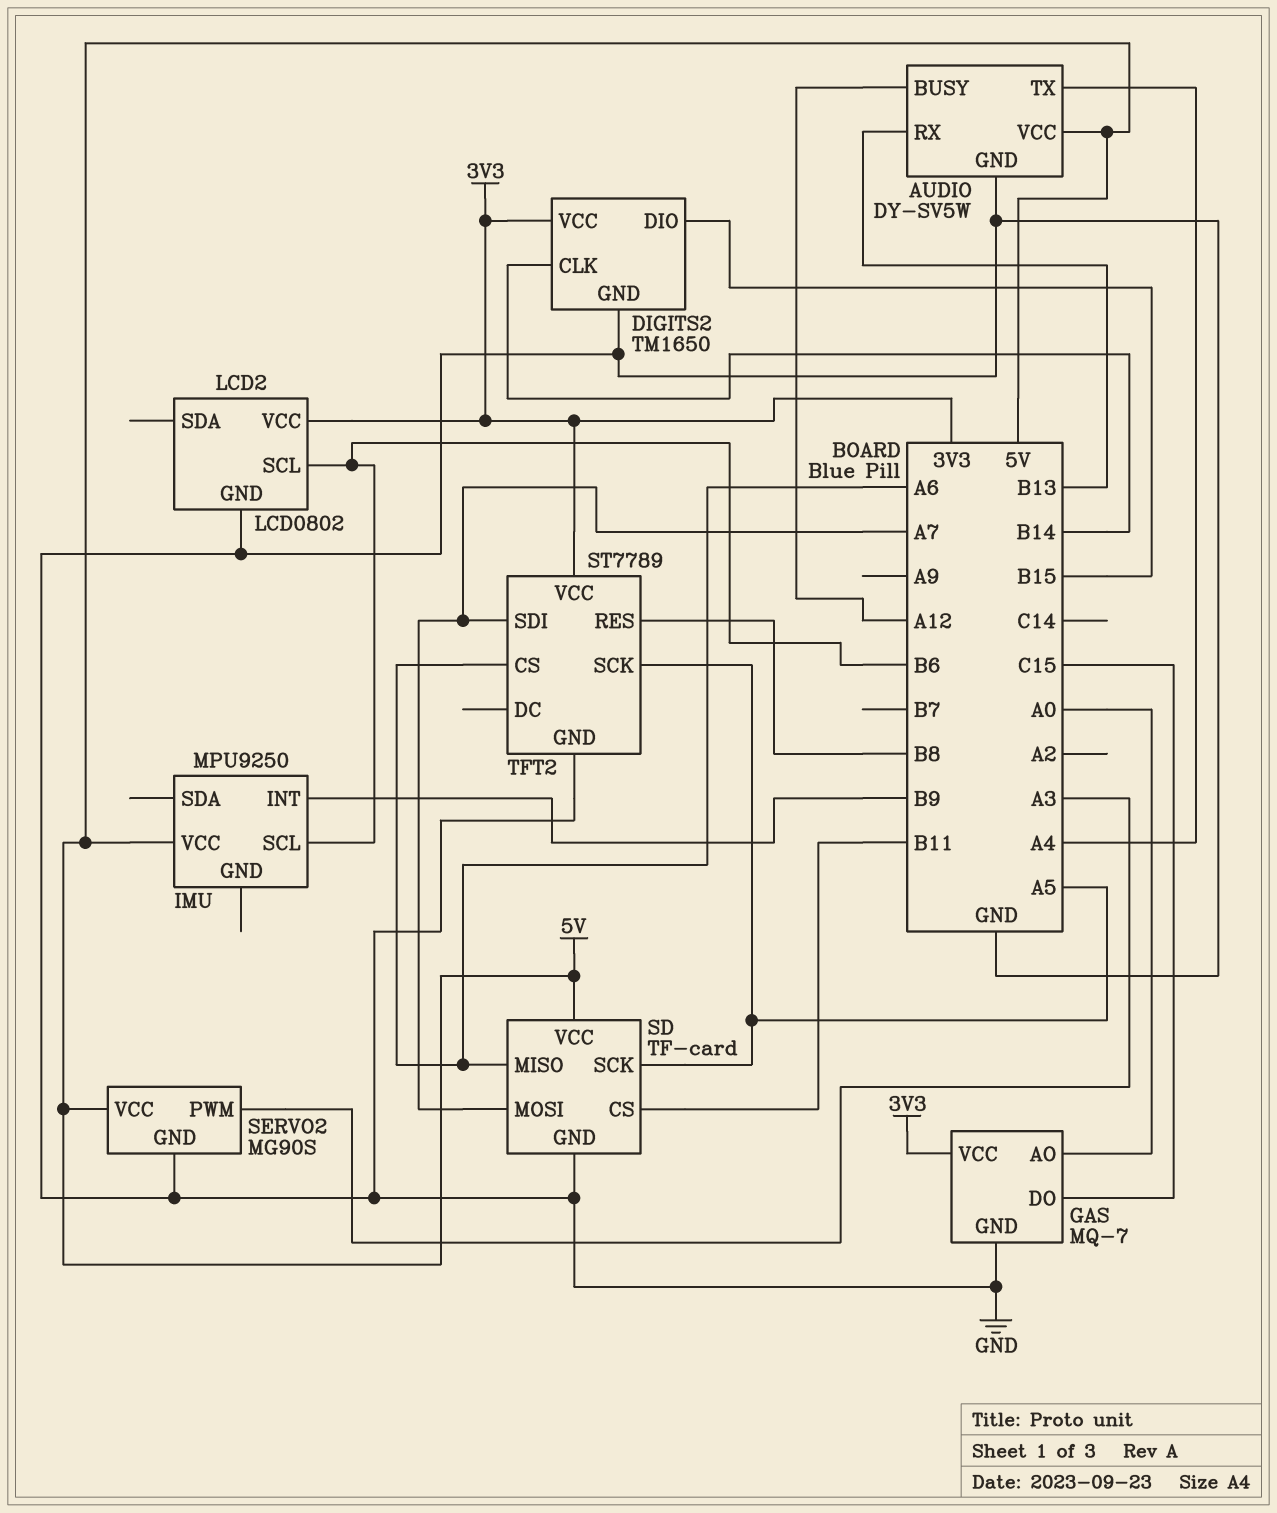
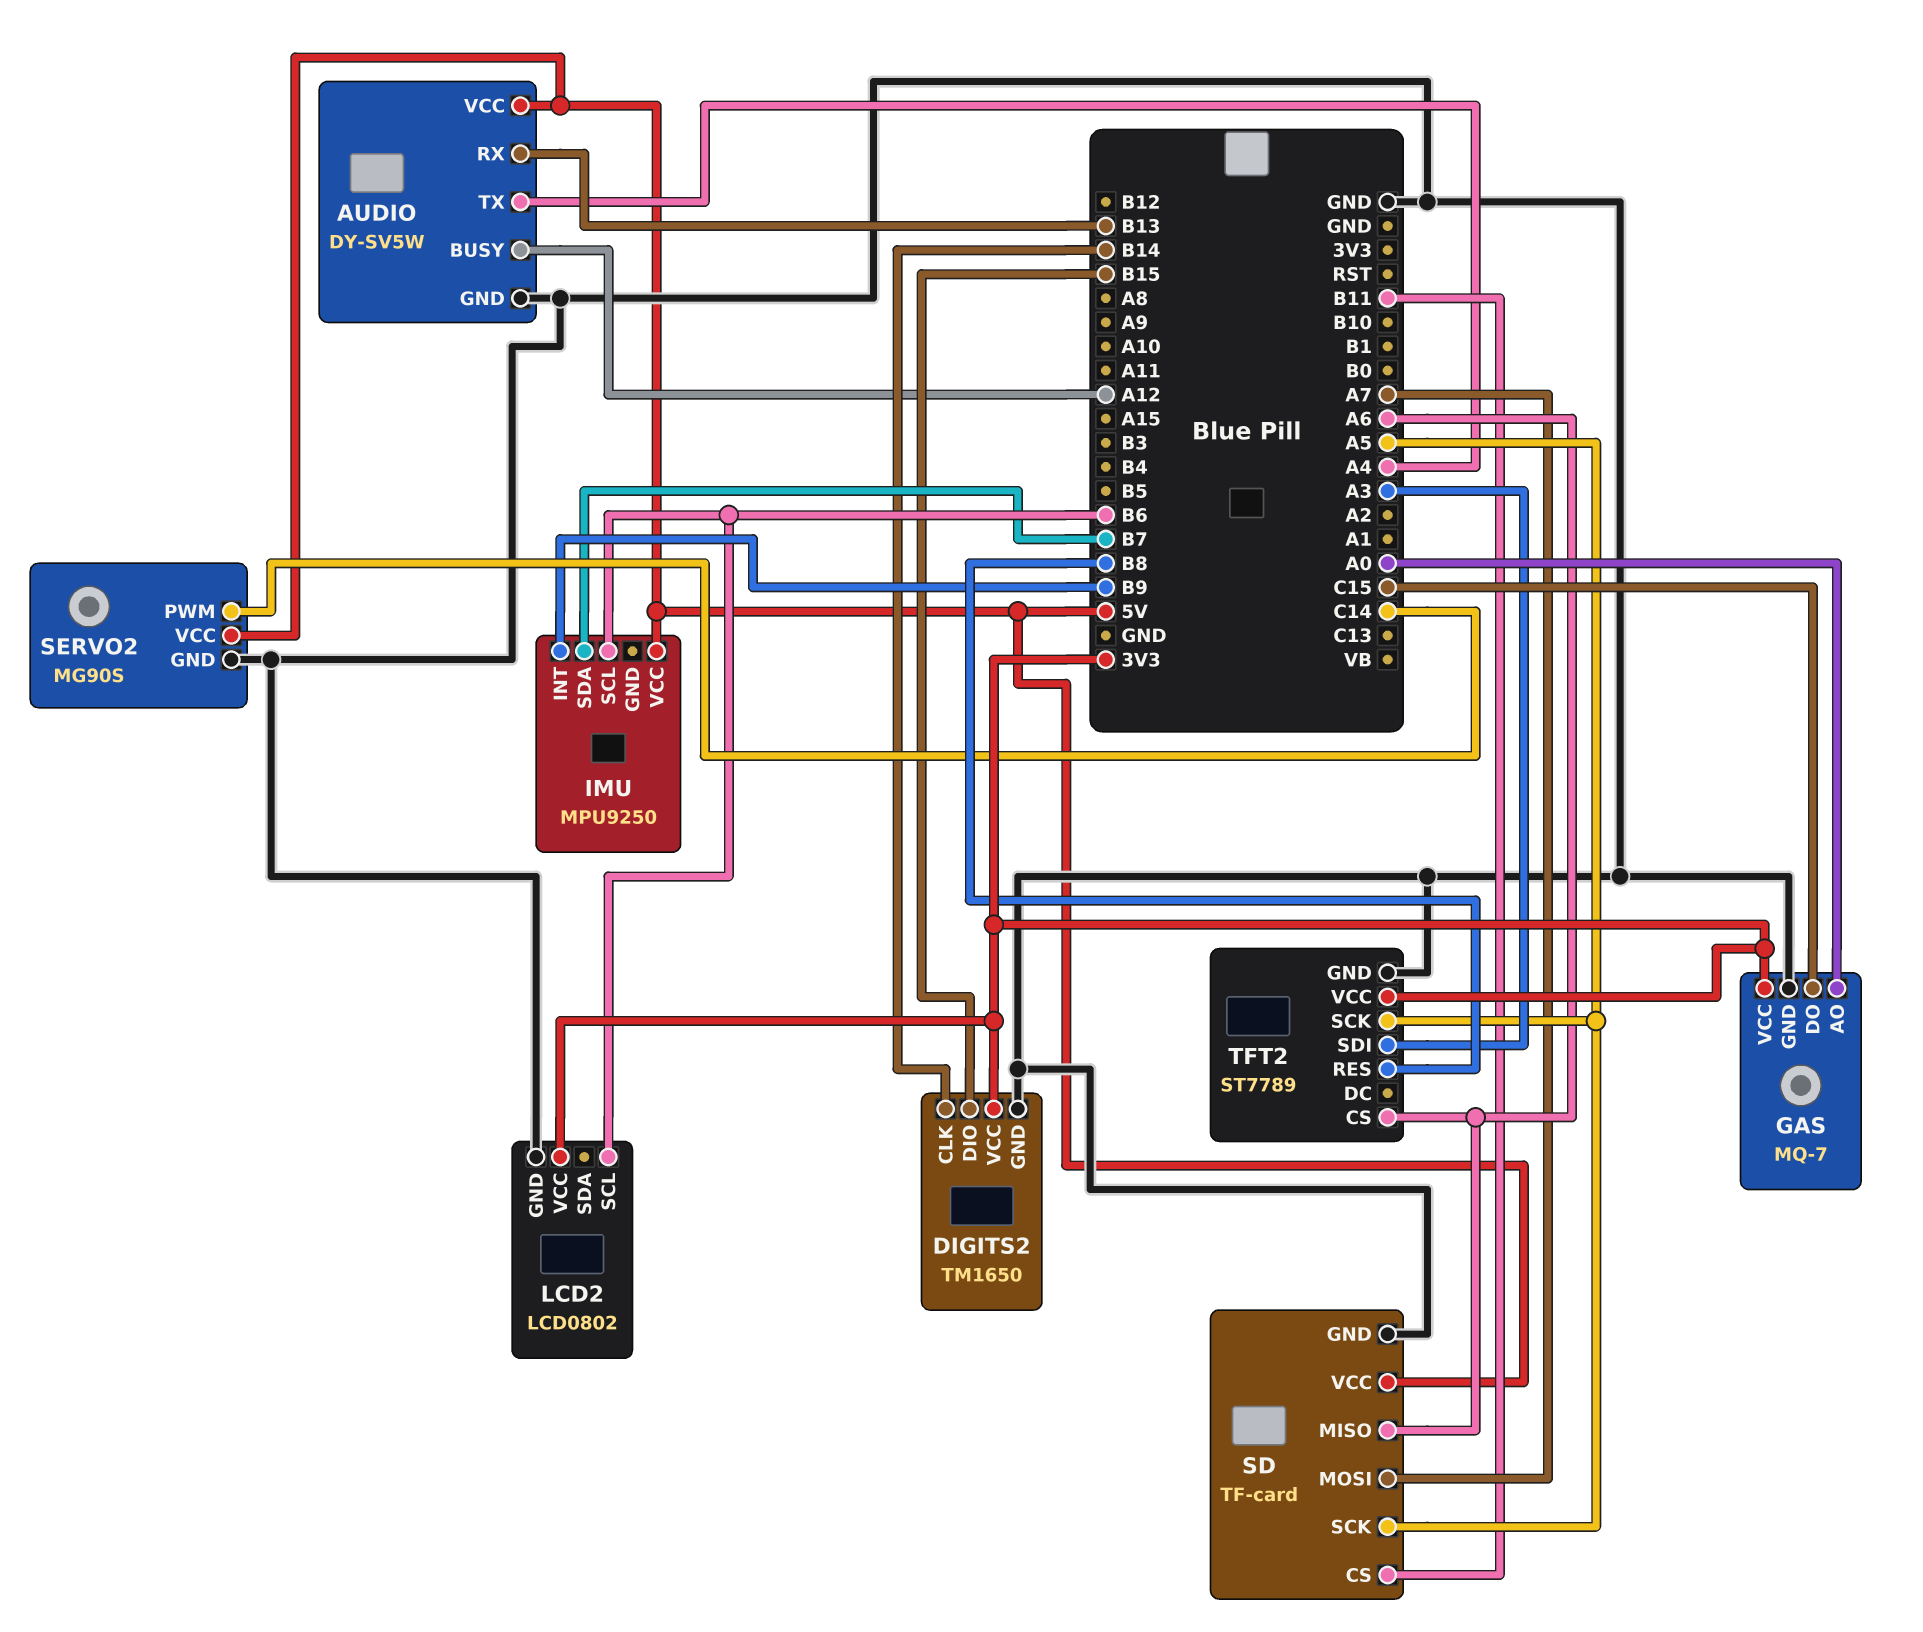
IMU pin SDA: none -> B7
SERVO2 pin PWM: A3 -> C14
TFT2 pin SDI: A7 -> A3

